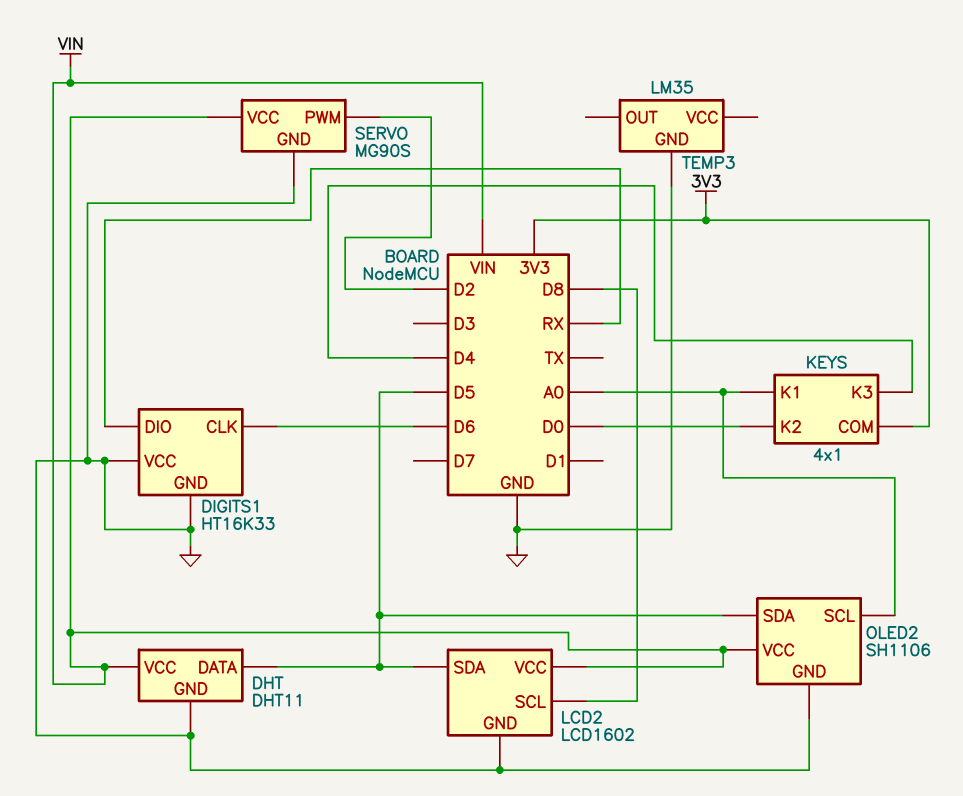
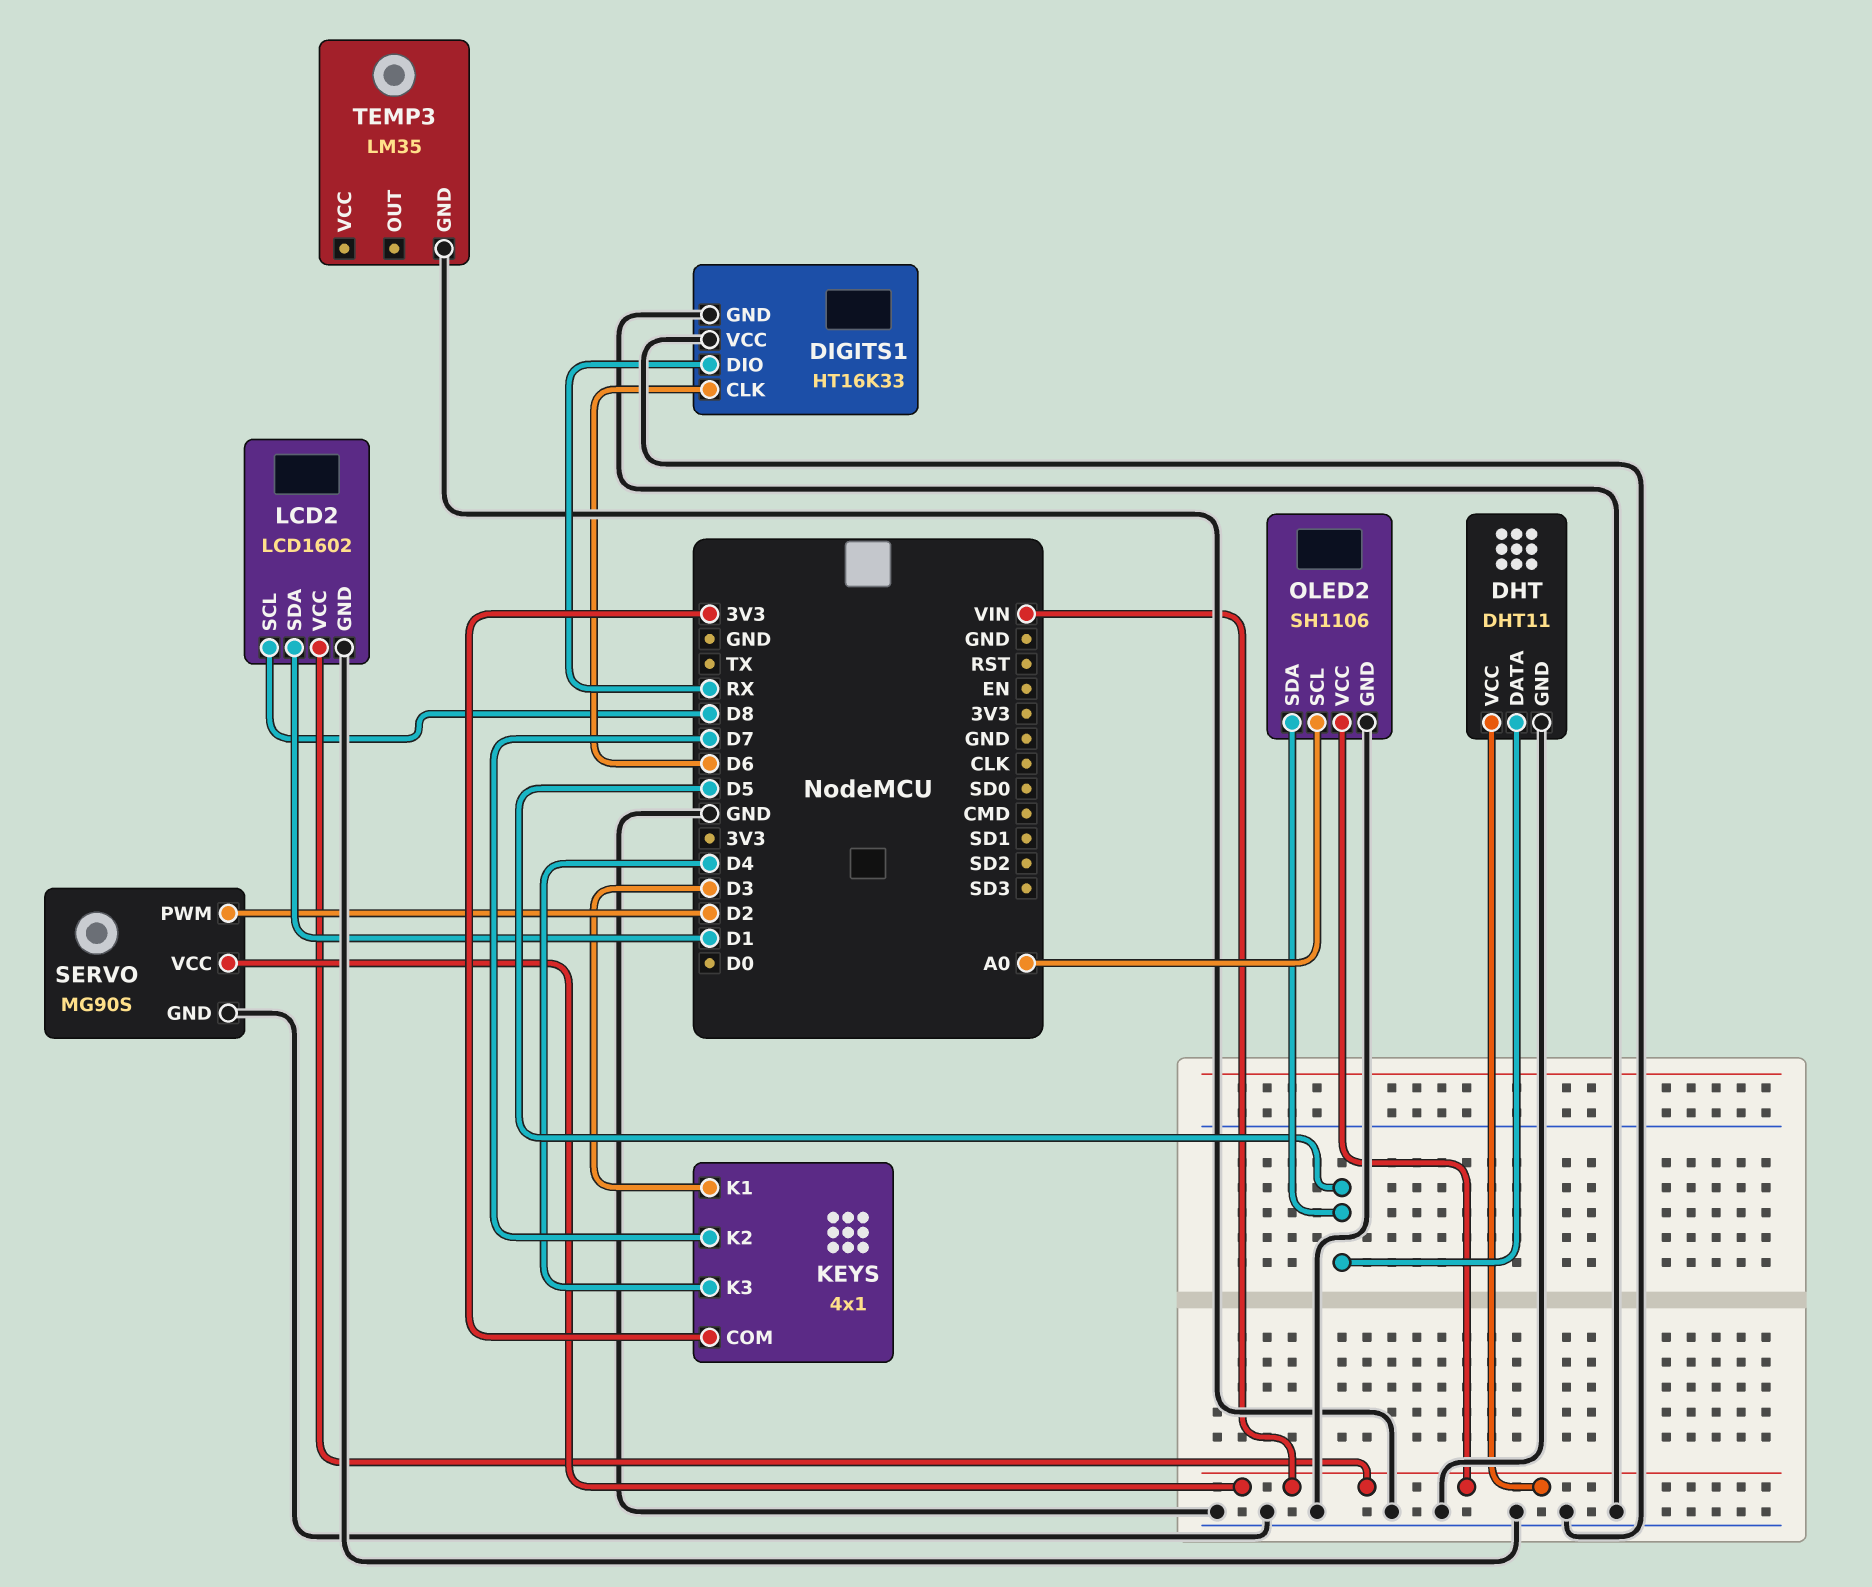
KEYS pin K1: A0 -> D3
KEYS pin K2: D0 -> D7
LCD2 pin SDA: D5 -> D1

